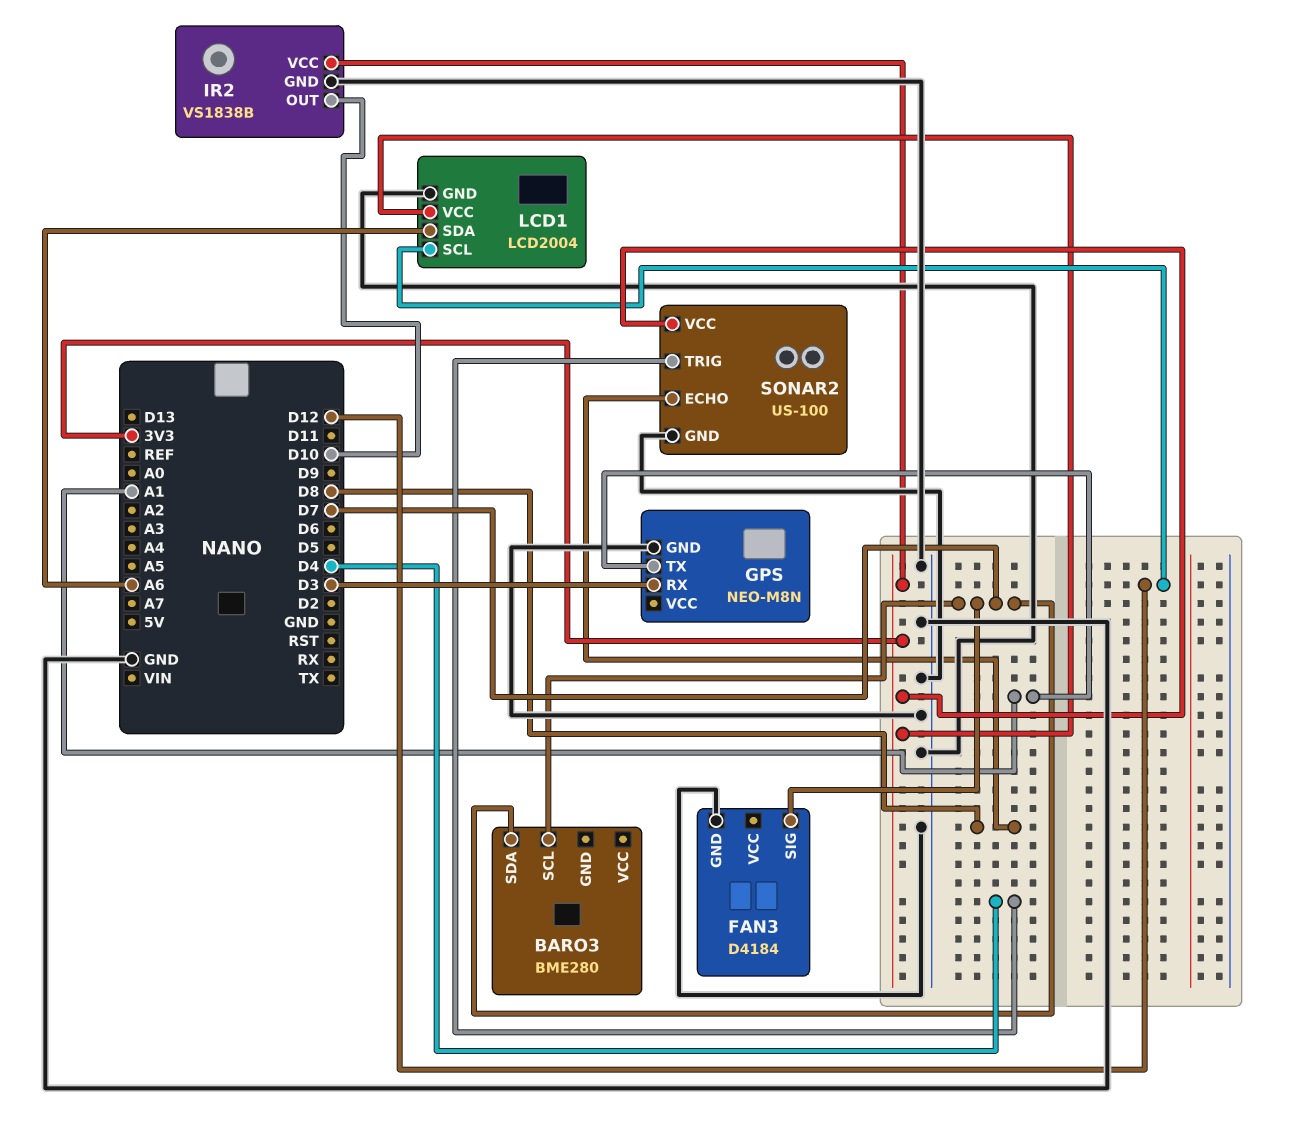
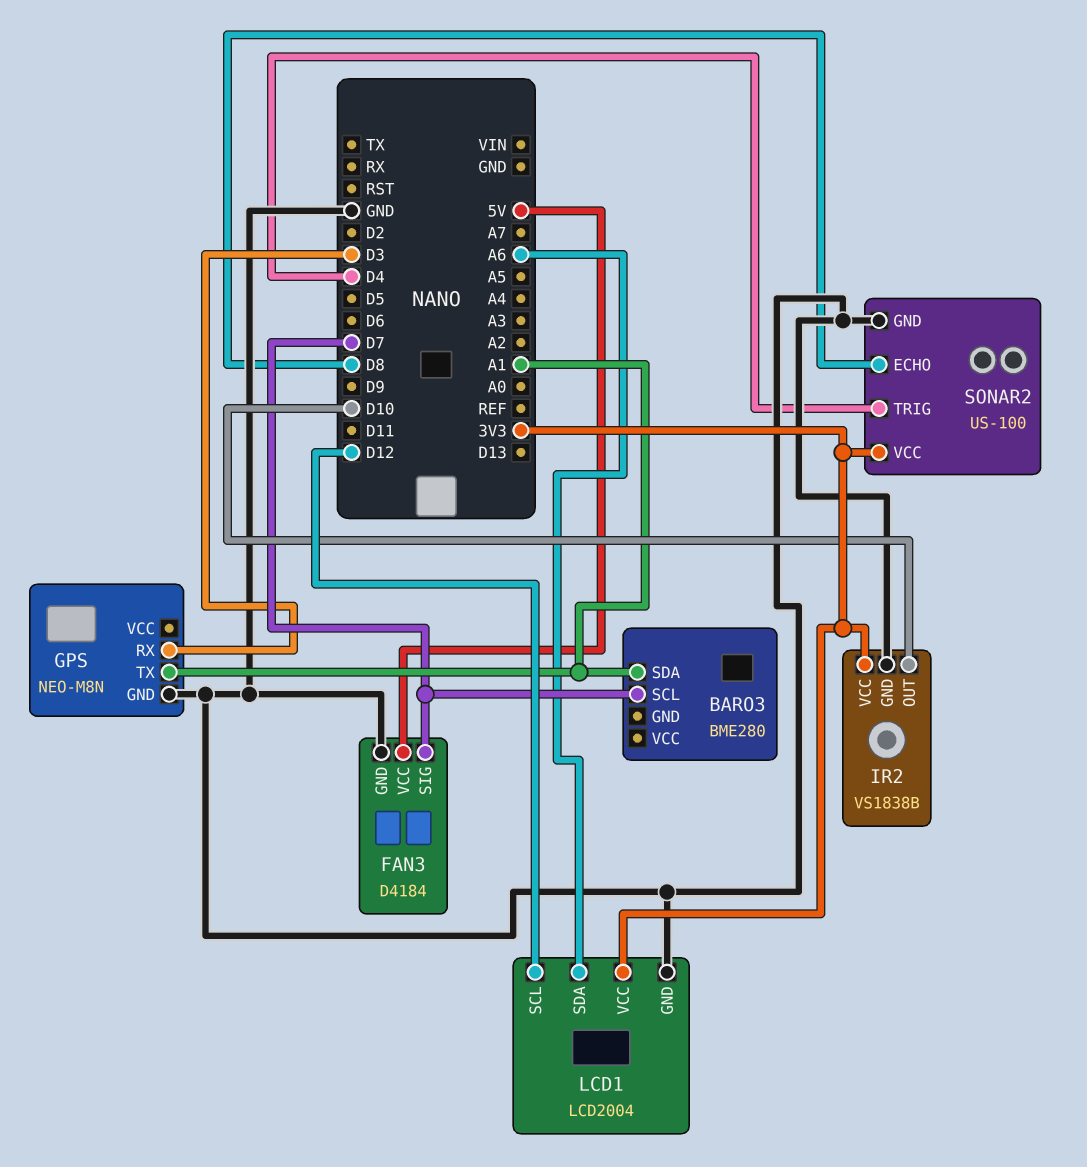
BARO3 pin SDA: D7 -> A1
FAN3 pin VCC: none -> 5V

